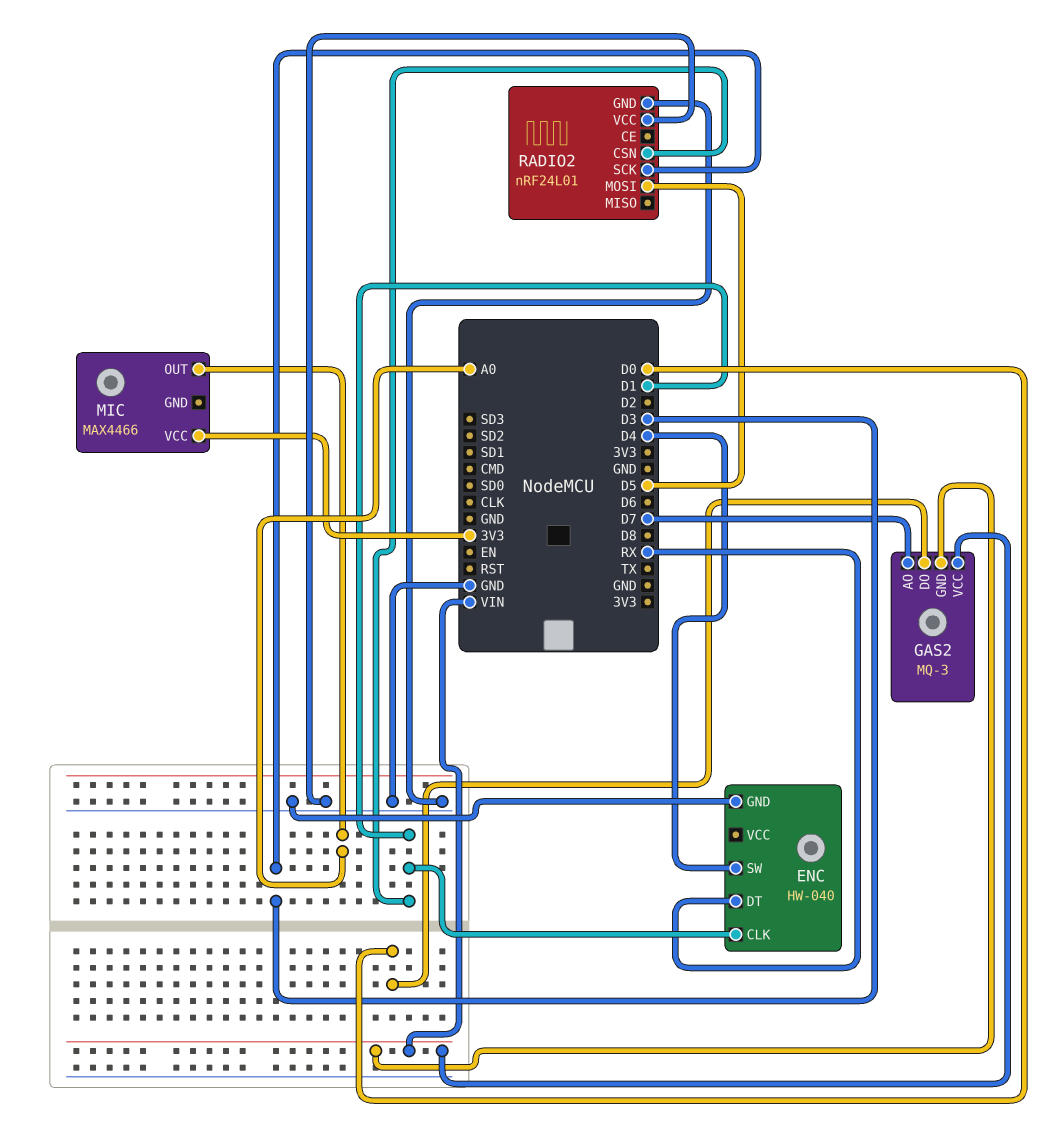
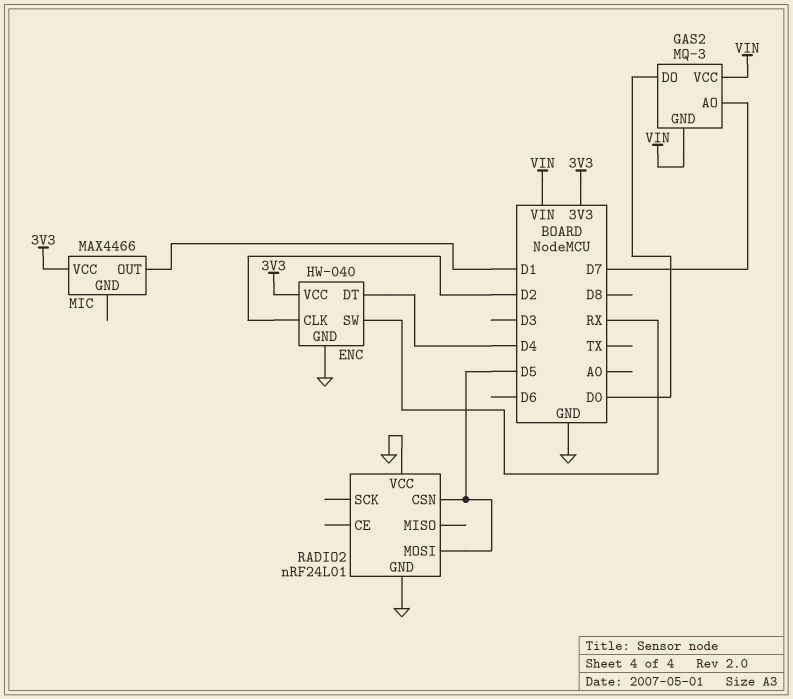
ENC pin CLK: D1 -> D2
ENC pin DT: RX -> D4
ENC pin SW: D4 -> RX
ENC pin VCC: none -> 3V3
MIC pin OUT: A0 -> D1
RADIO2 pin CSN: D1 -> D5
RADIO2 pin SCK: D3 -> none

